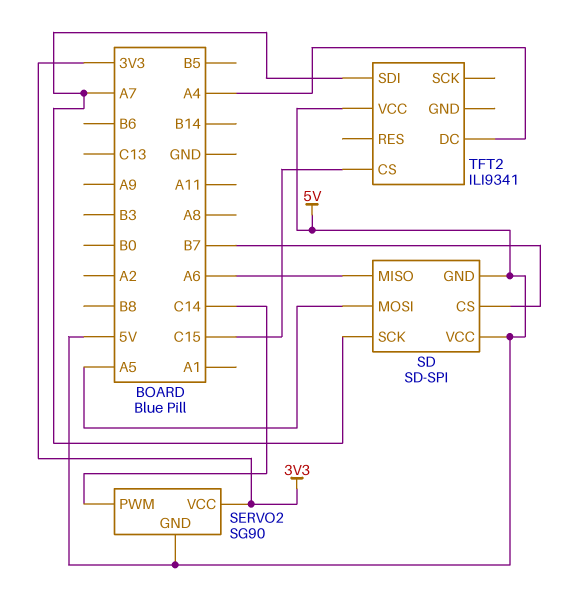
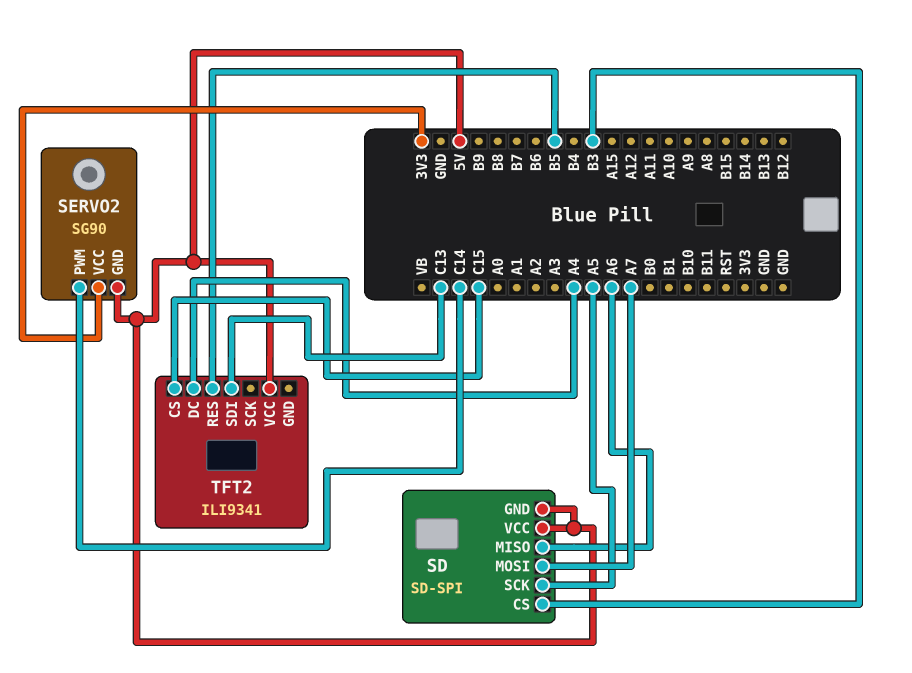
SD pin CS: B7 -> B3
SD pin MOSI: A5 -> A7
SD pin SCK: A7 -> A5
TFT2 pin RES: none -> B5
TFT2 pin SDI: A7 -> C13

